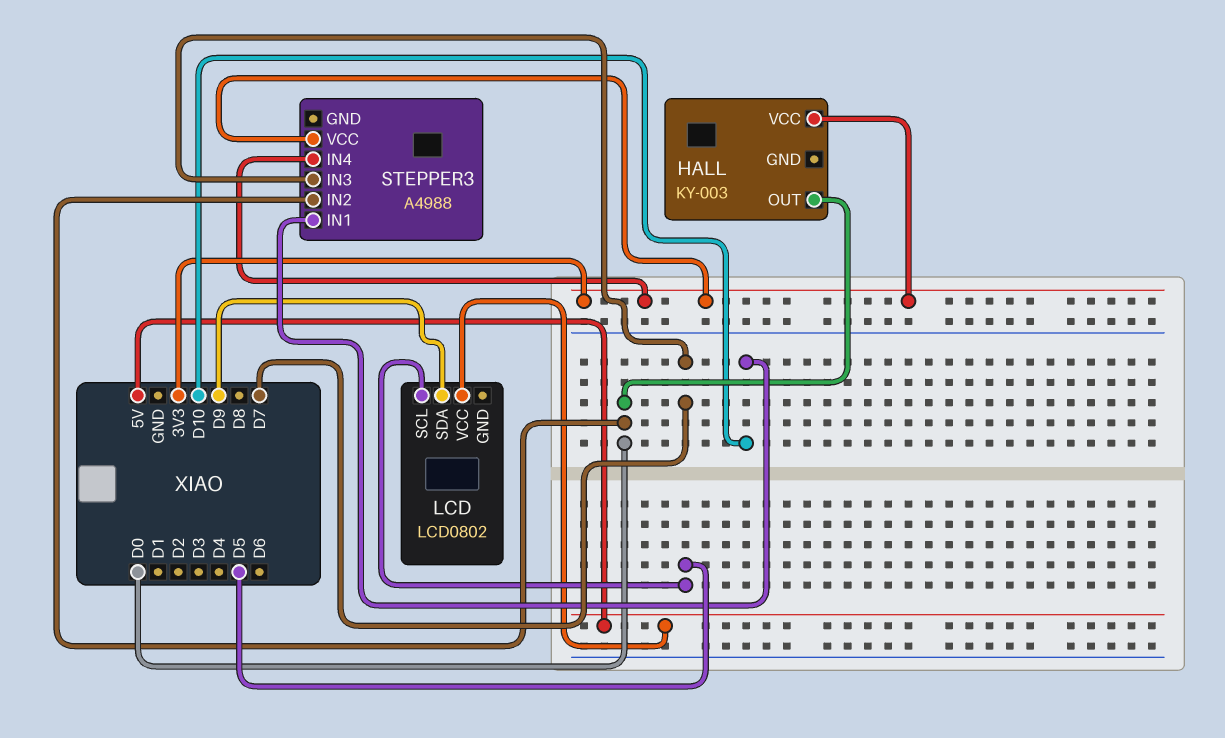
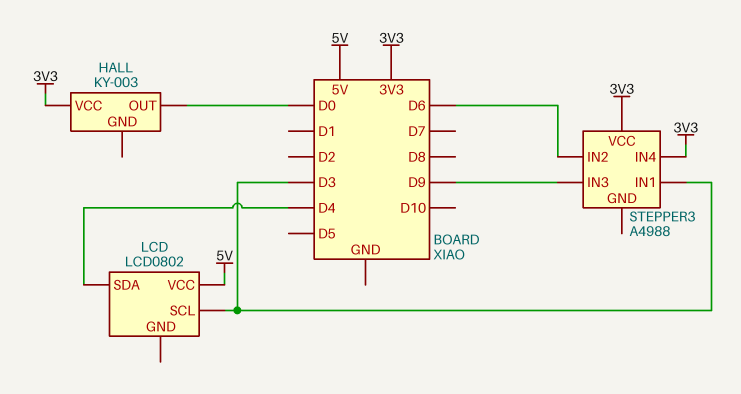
LCD pin SCL: D5 -> D3
LCD pin SDA: D9 -> D4
STEPPER3 pin IN1: D10 -> D3
STEPPER3 pin IN2: D0 -> D6
STEPPER3 pin IN3: D7 -> D9

